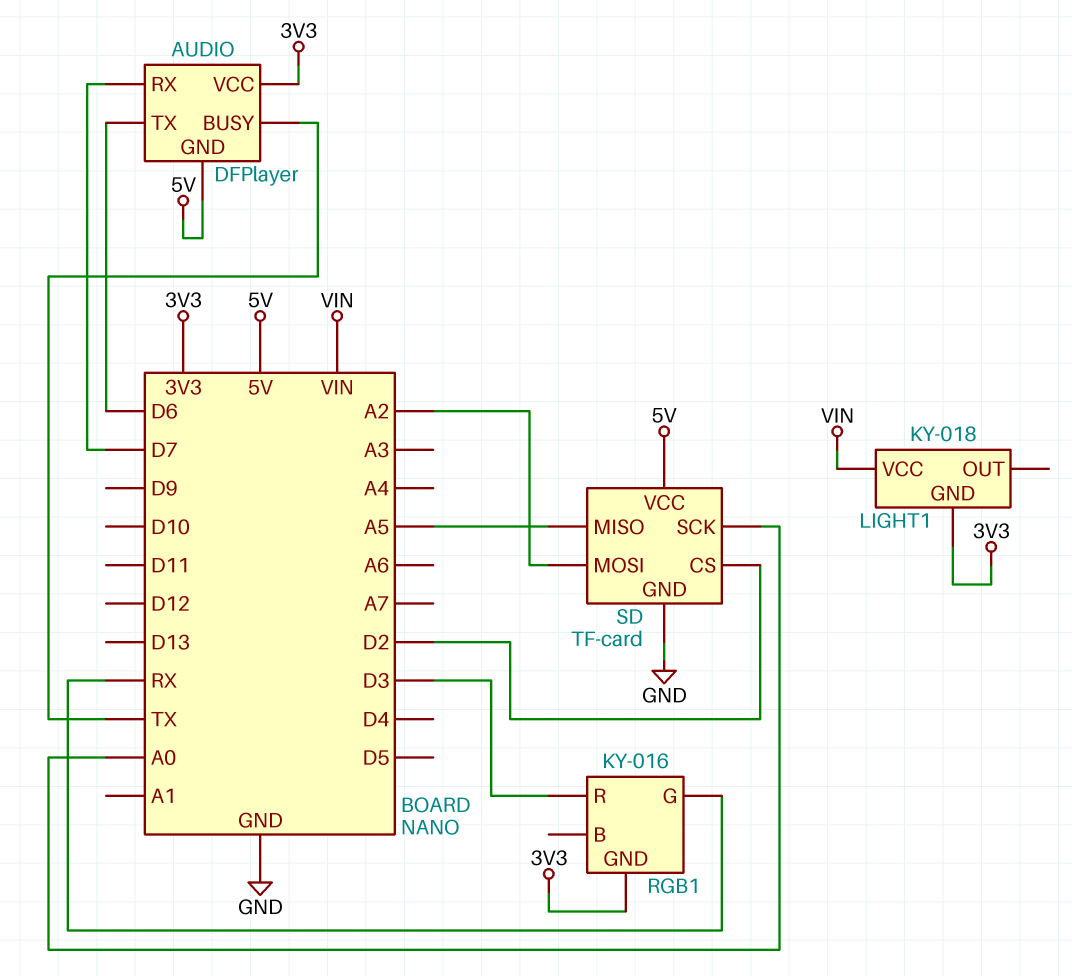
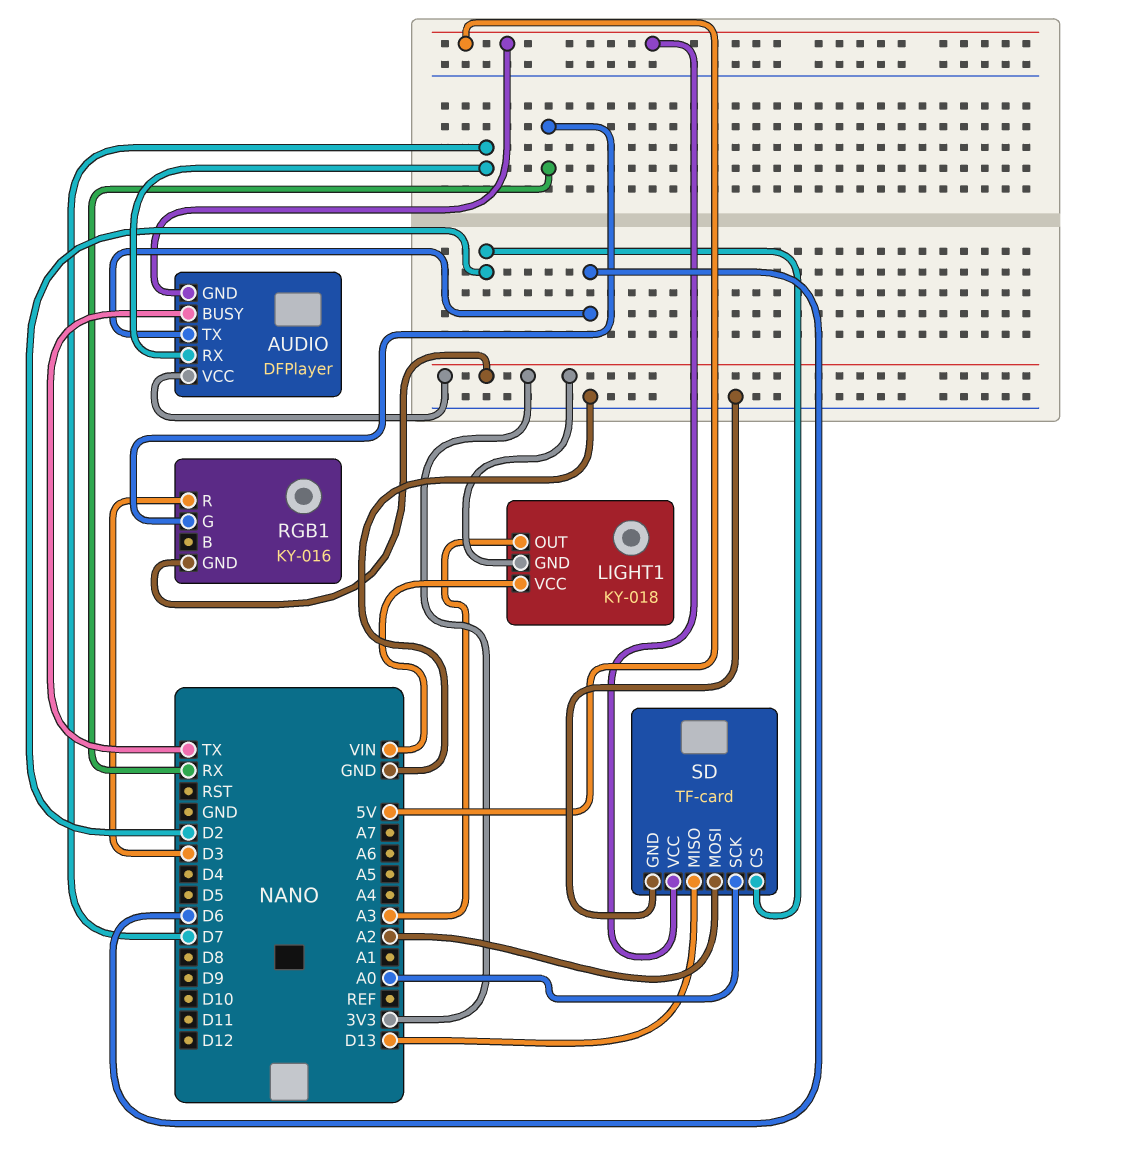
LIGHT1 pin OUT: none -> A3
SD pin MISO: A5 -> D13

